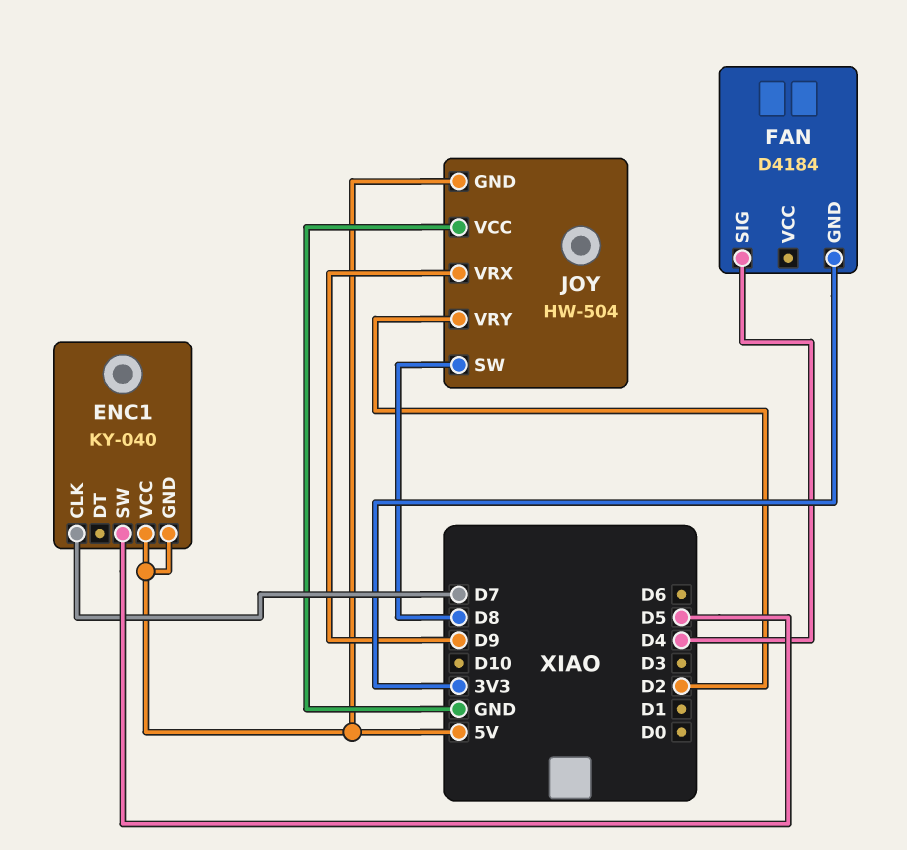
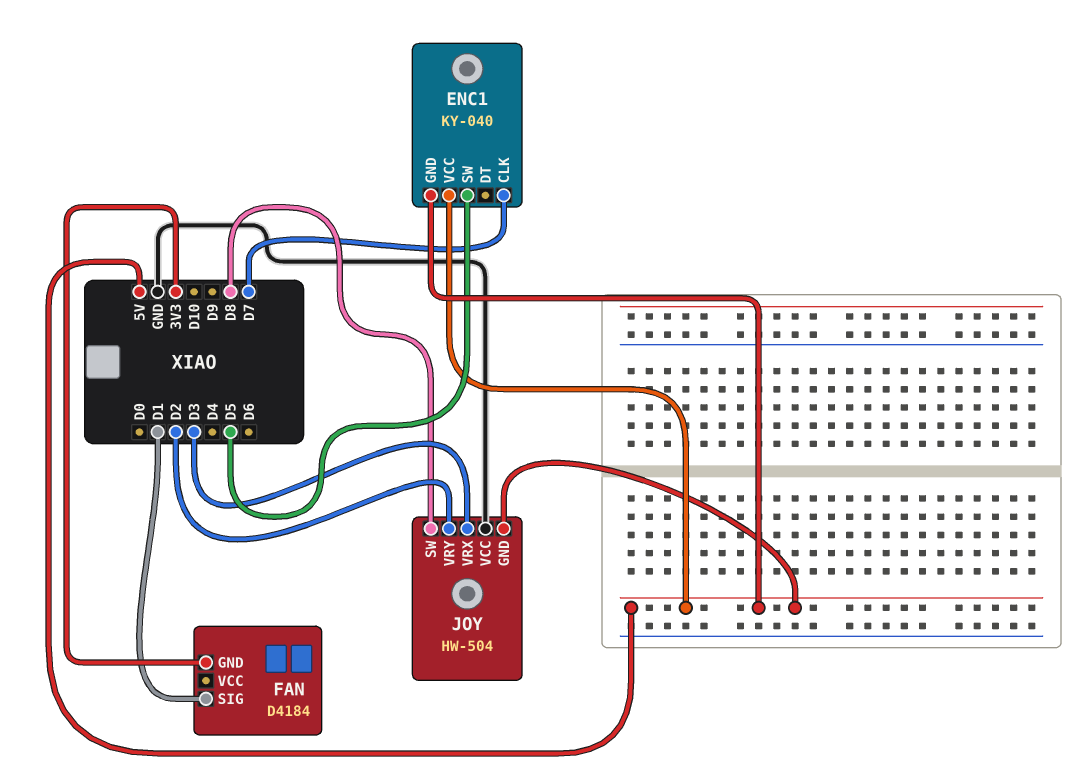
FAN pin SIG: D4 -> D1
JOY pin VRX: D9 -> D3

